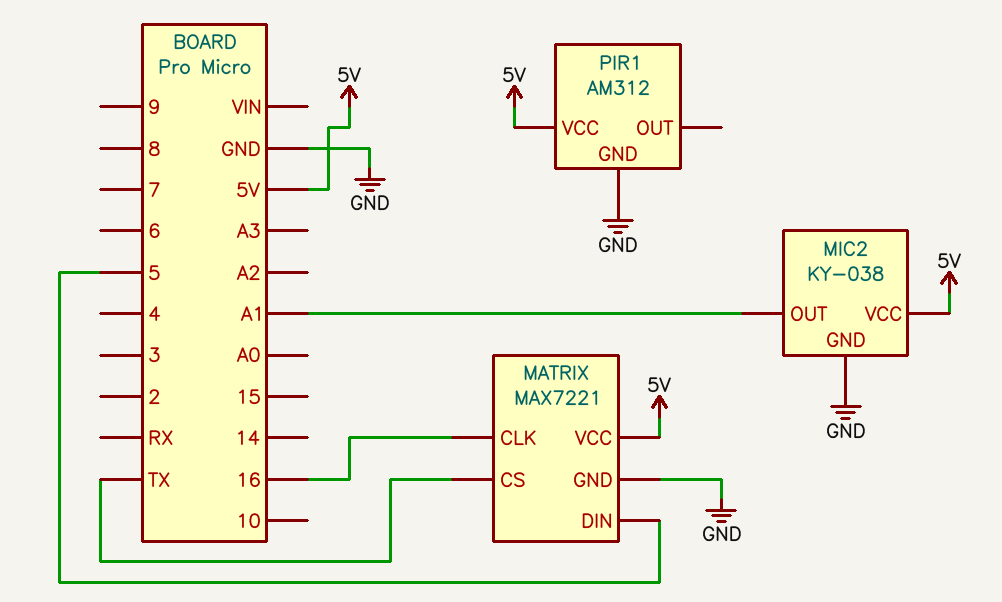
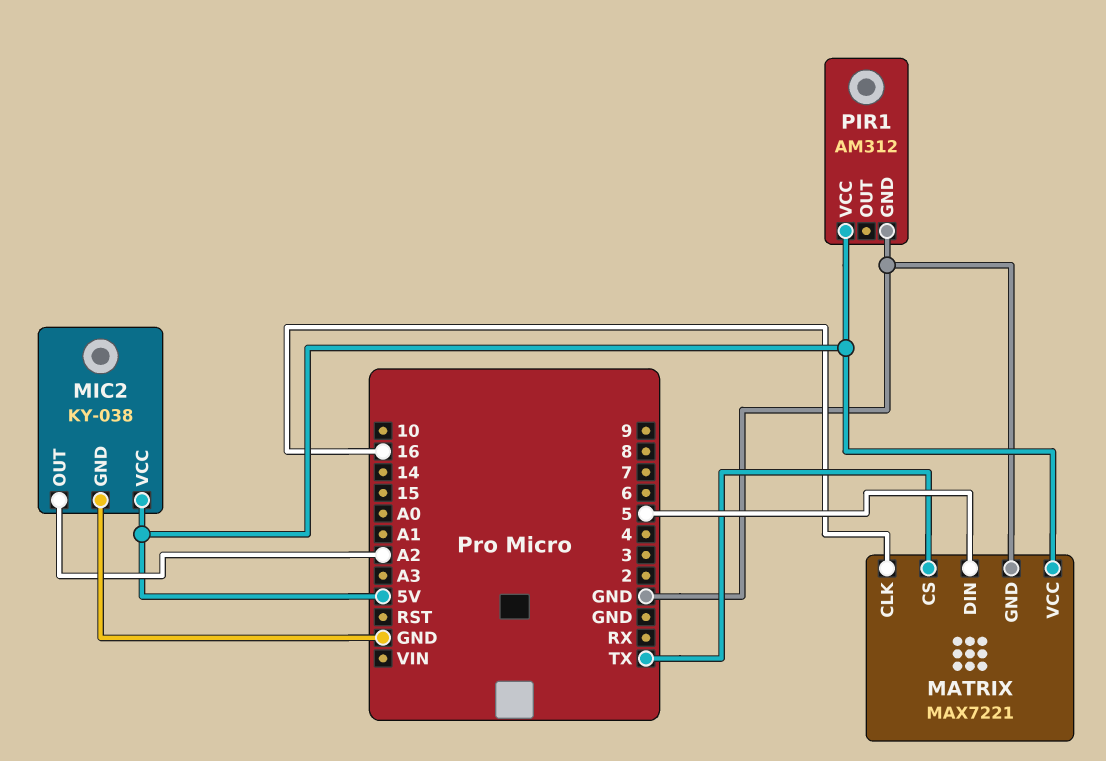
MIC2 pin OUT: A1 -> A2

